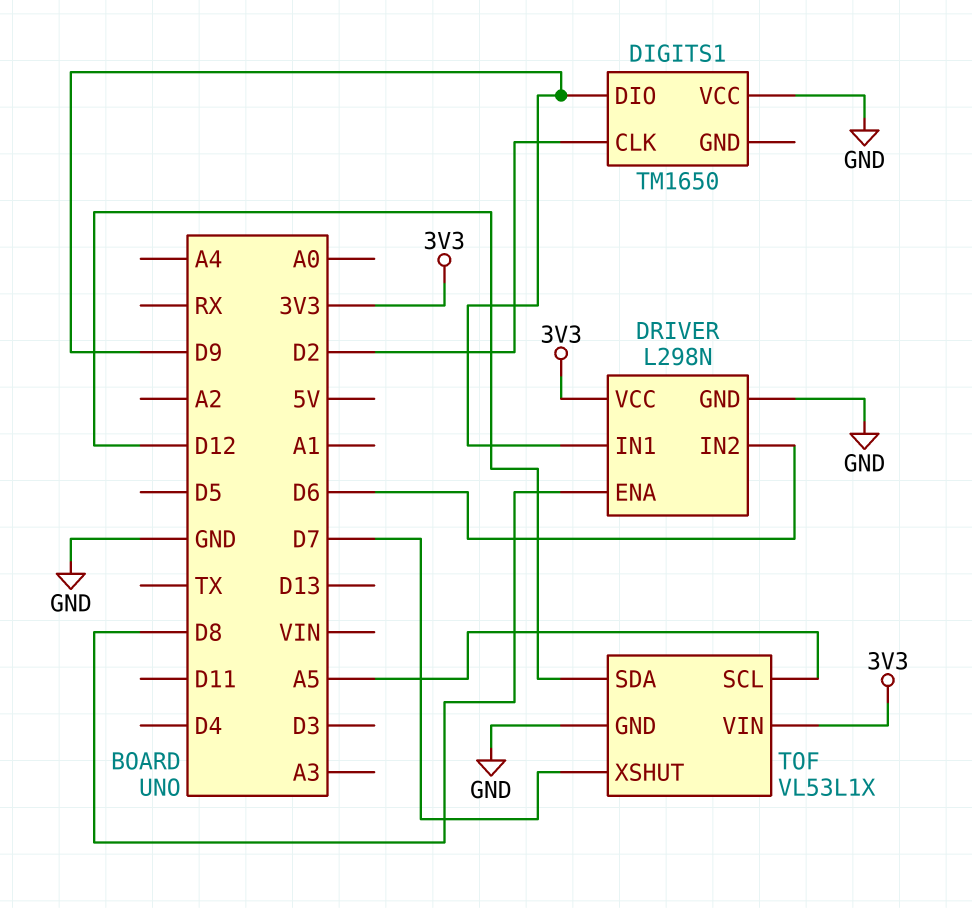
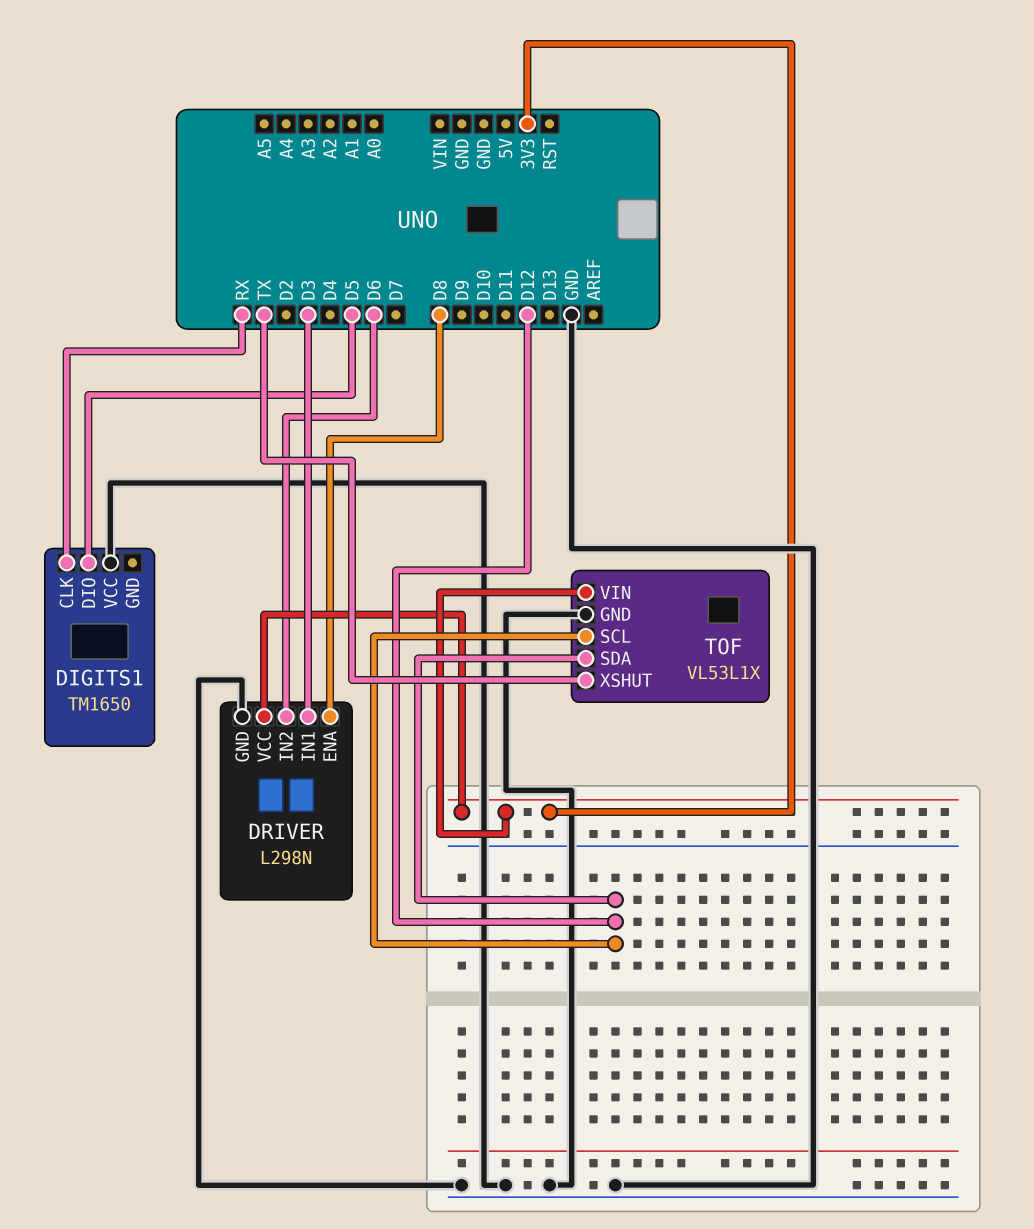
DIGITS1 pin CLK: D2 -> RX
DIGITS1 pin DIO: D9 -> D5
DRIVER pin IN1: D9 -> D3
TOF pin SCL: A5 -> D12
TOF pin XSHUT: D7 -> TX

